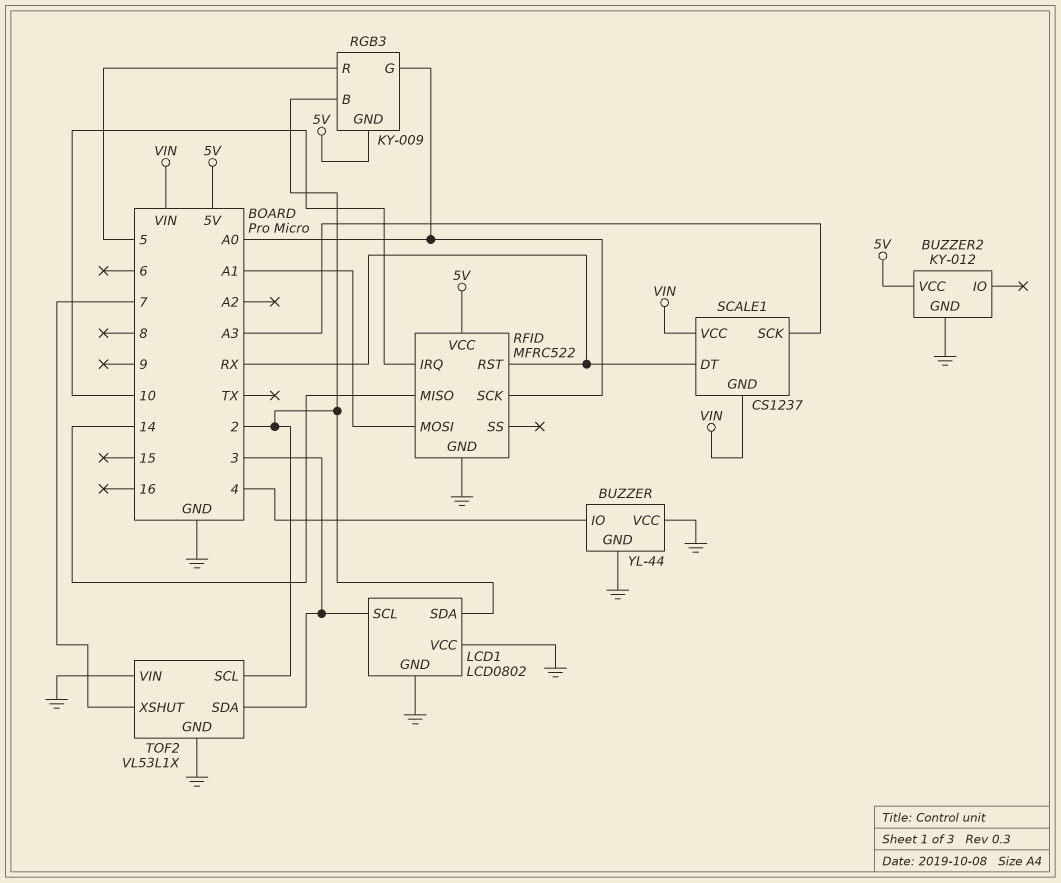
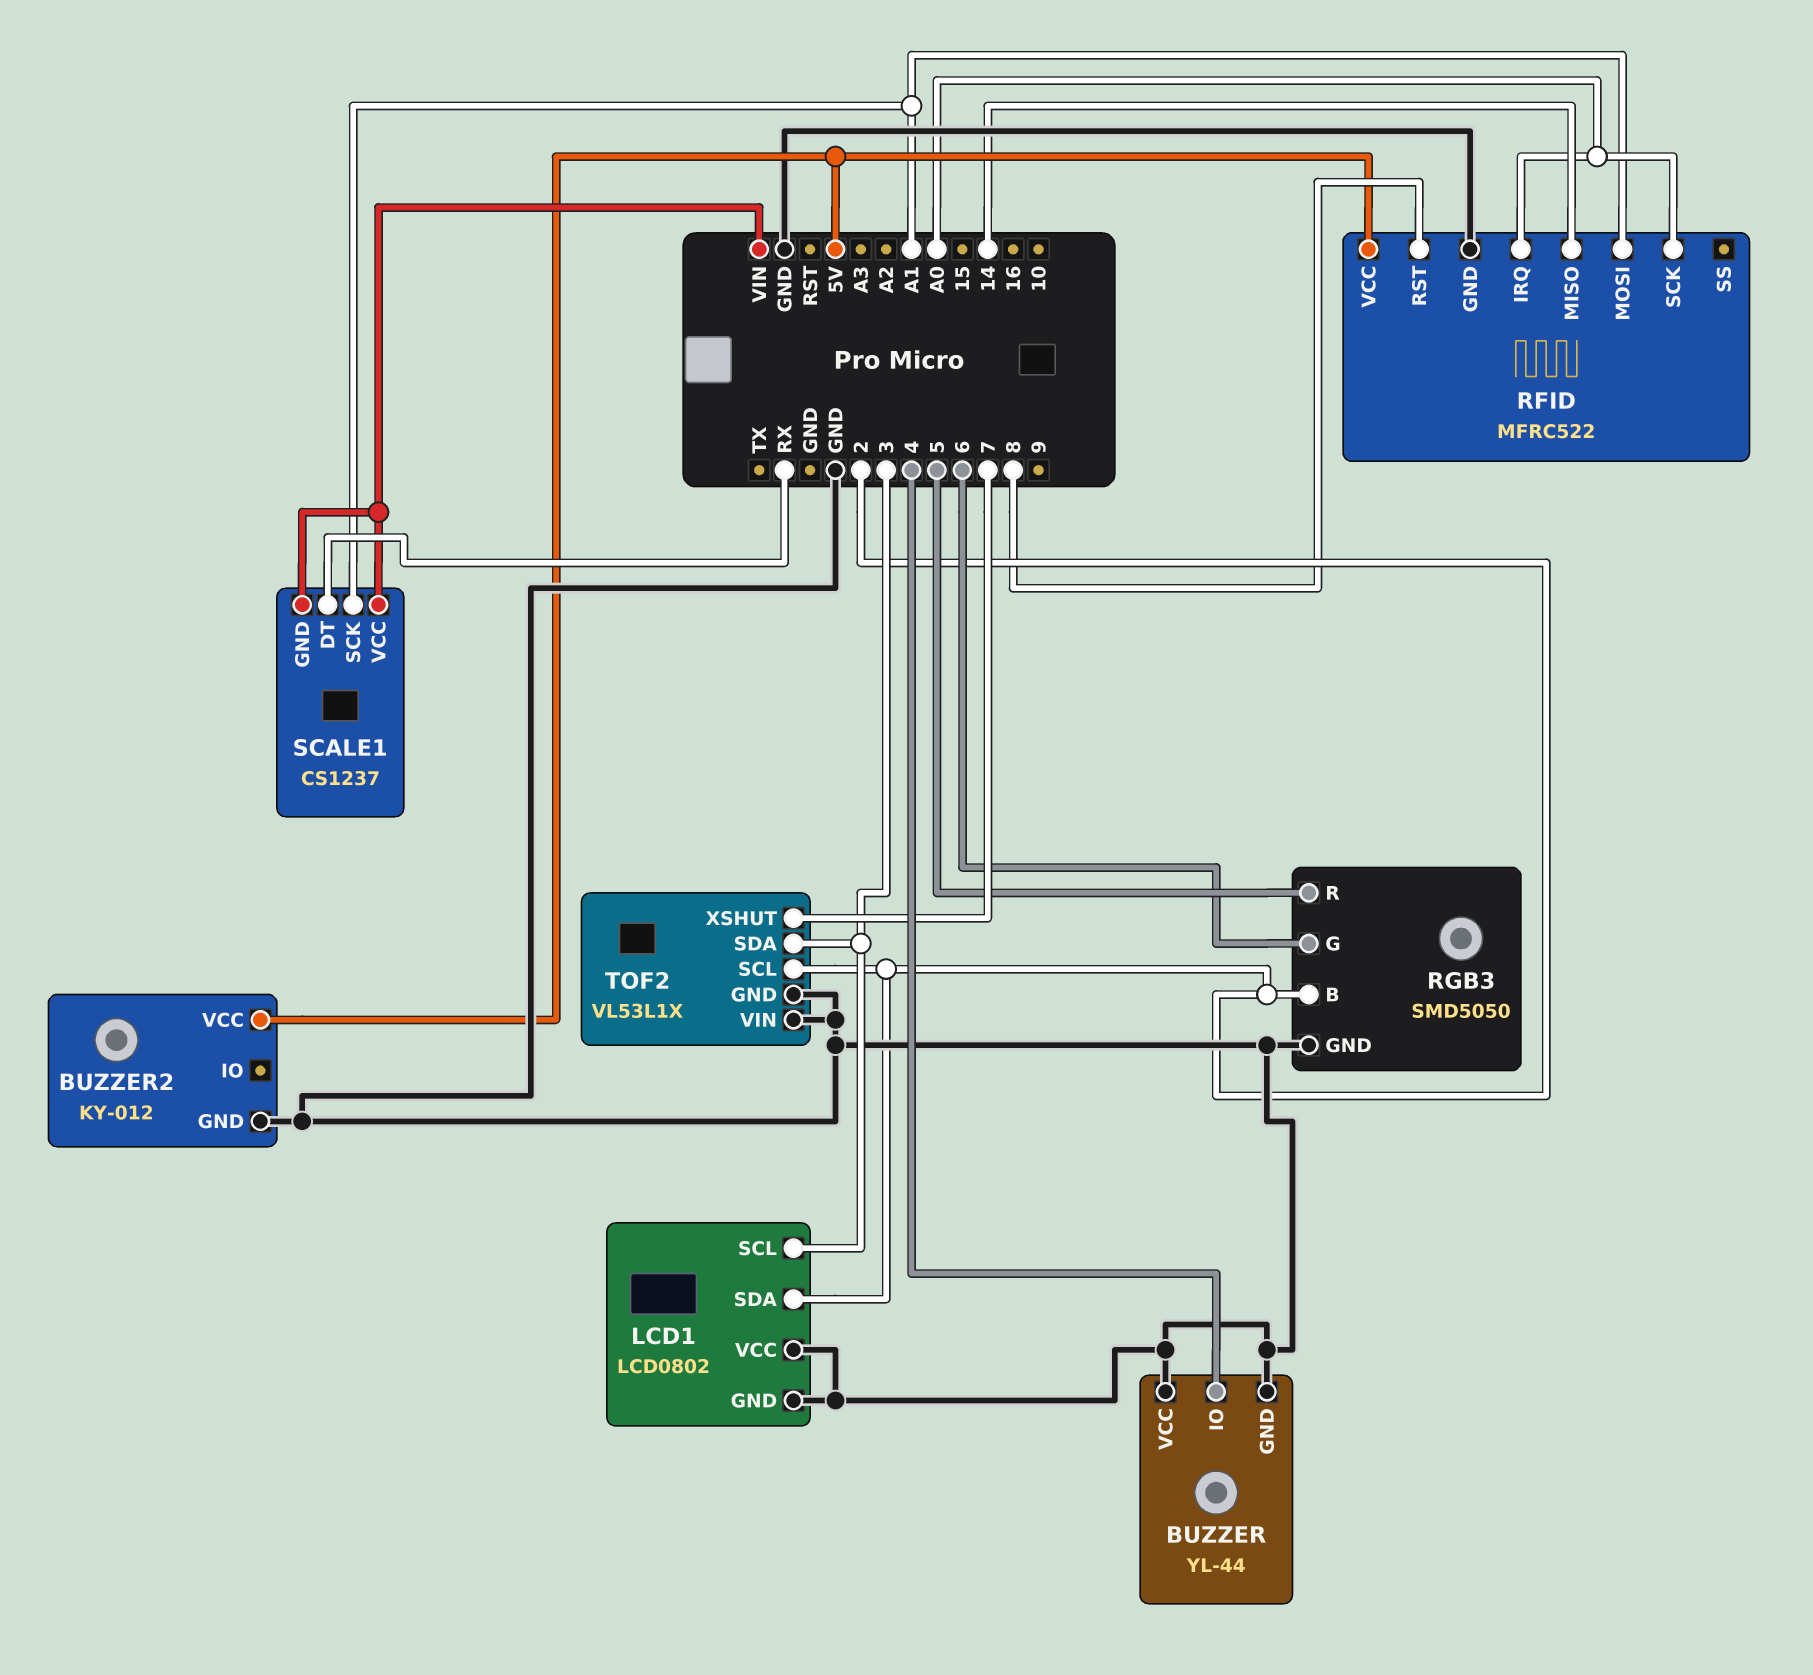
RFID pin IRQ: 10 -> A0
RFID pin RST: RX -> 8
RGB3: KY-009 -> SMD5050
RGB3 pin G: A0 -> 6
RGB3 pin GND: 5V -> GND
SCALE1 pin SCK: A3 -> A1

